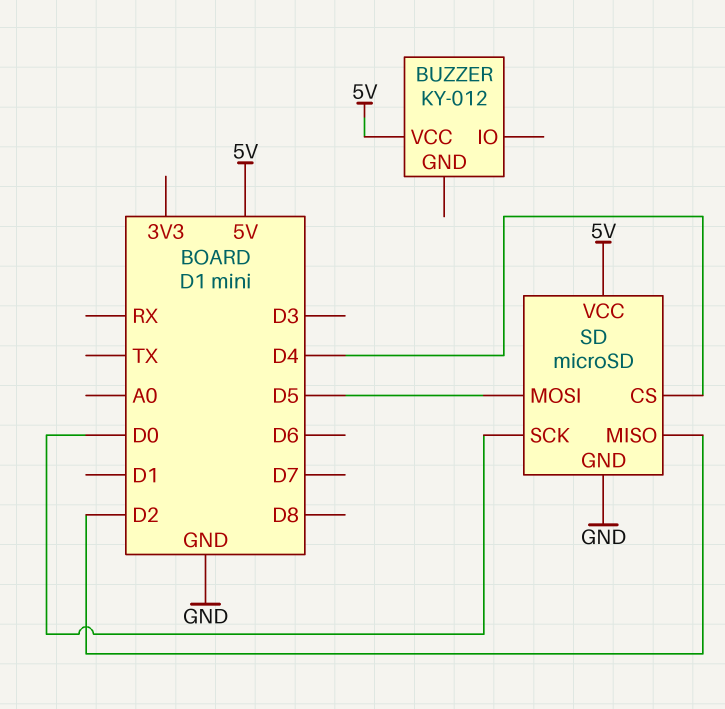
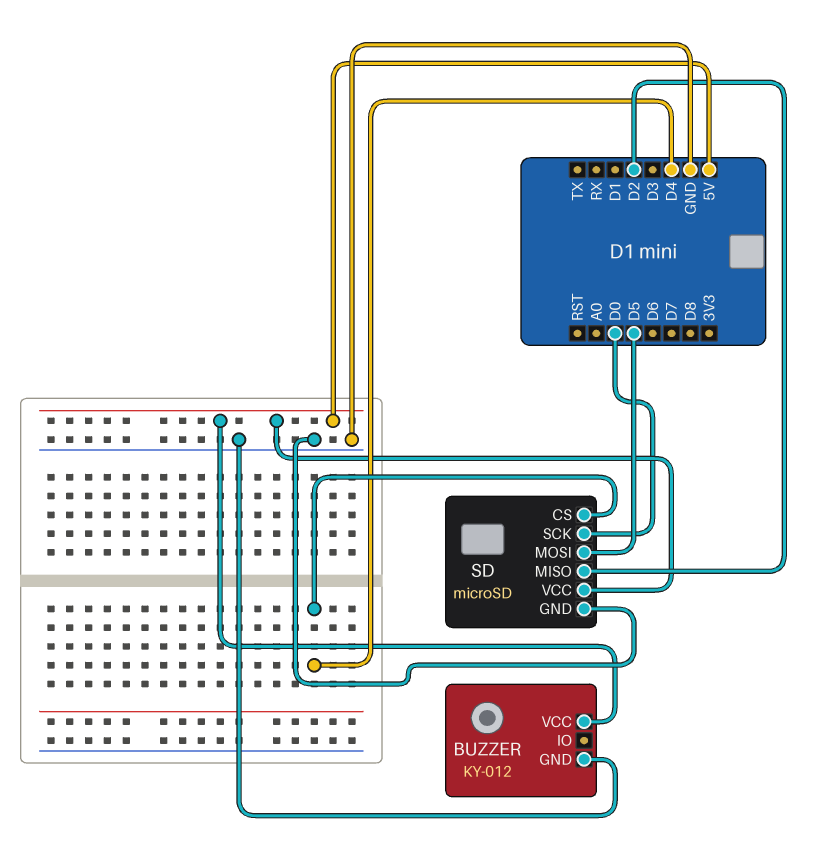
BUZZER pin GND: none -> GND

